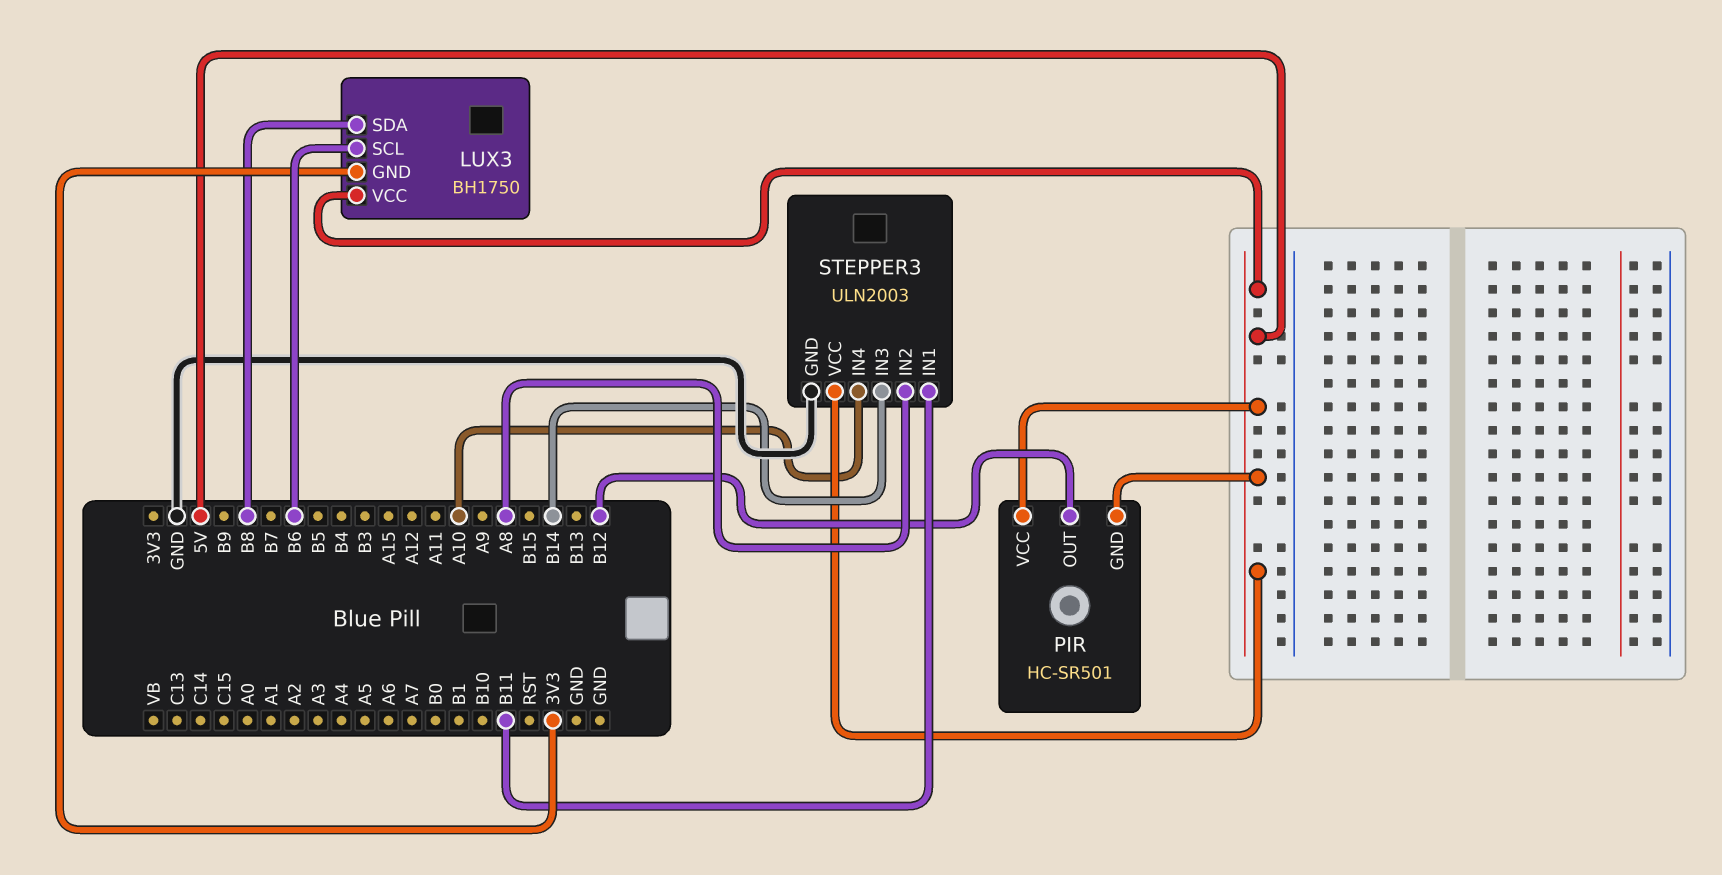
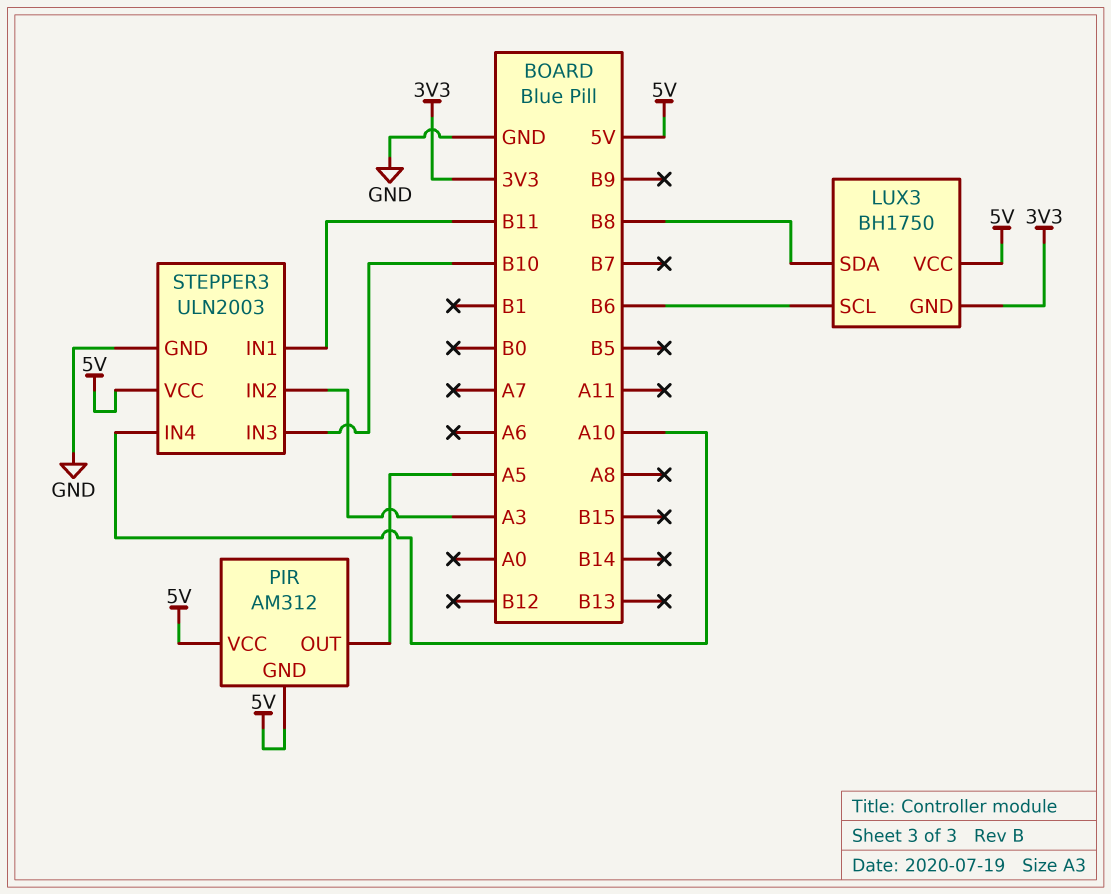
PIR: HC-SR501 -> AM312
PIR pin OUT: B12 -> A5
STEPPER3 pin IN2: A8 -> A3
STEPPER3 pin IN3: B14 -> B10

